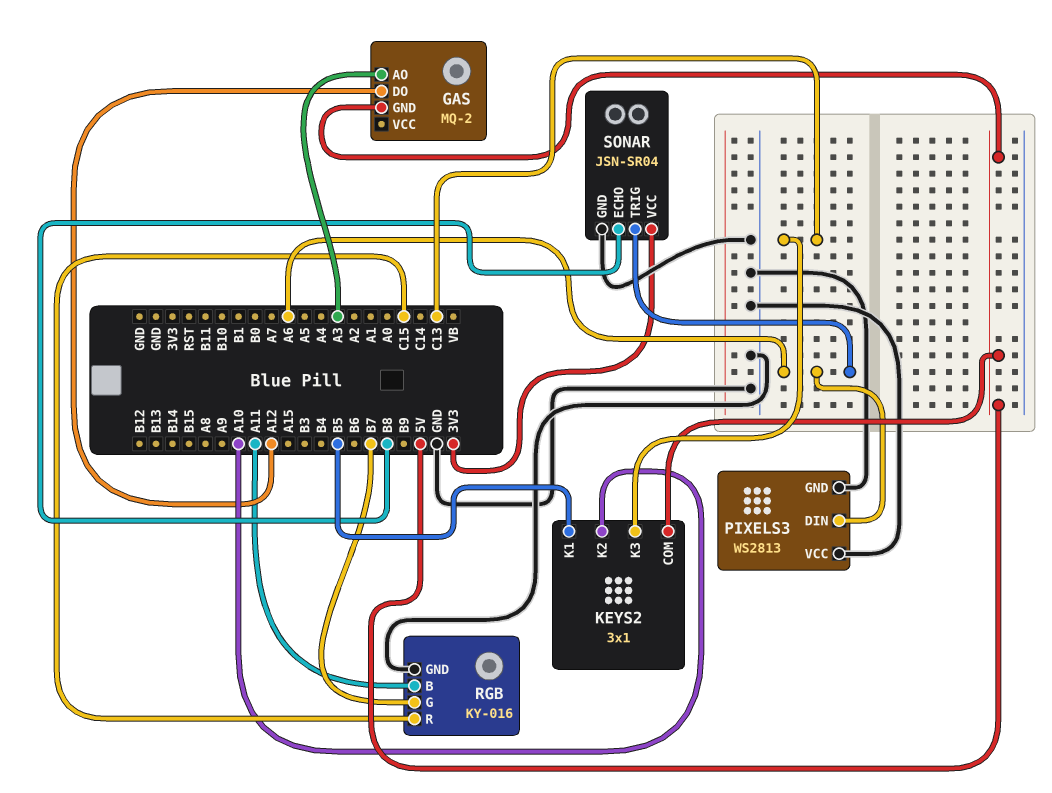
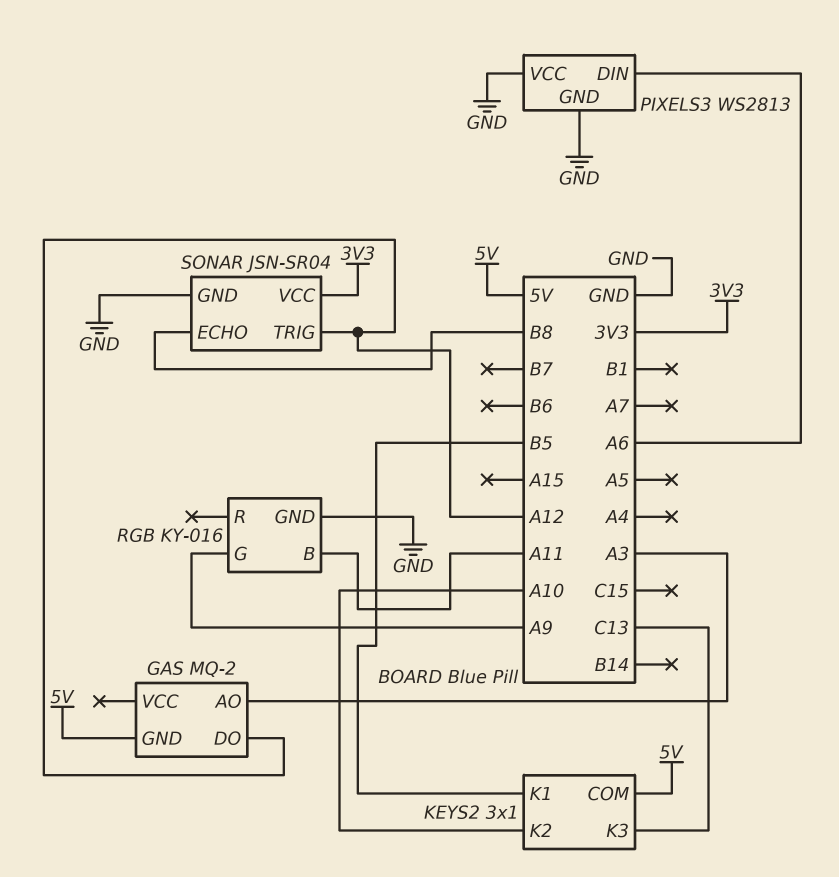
RGB pin G: B7 -> A9
RGB pin R: C15 -> none
SONAR pin TRIG: A6 -> A12

